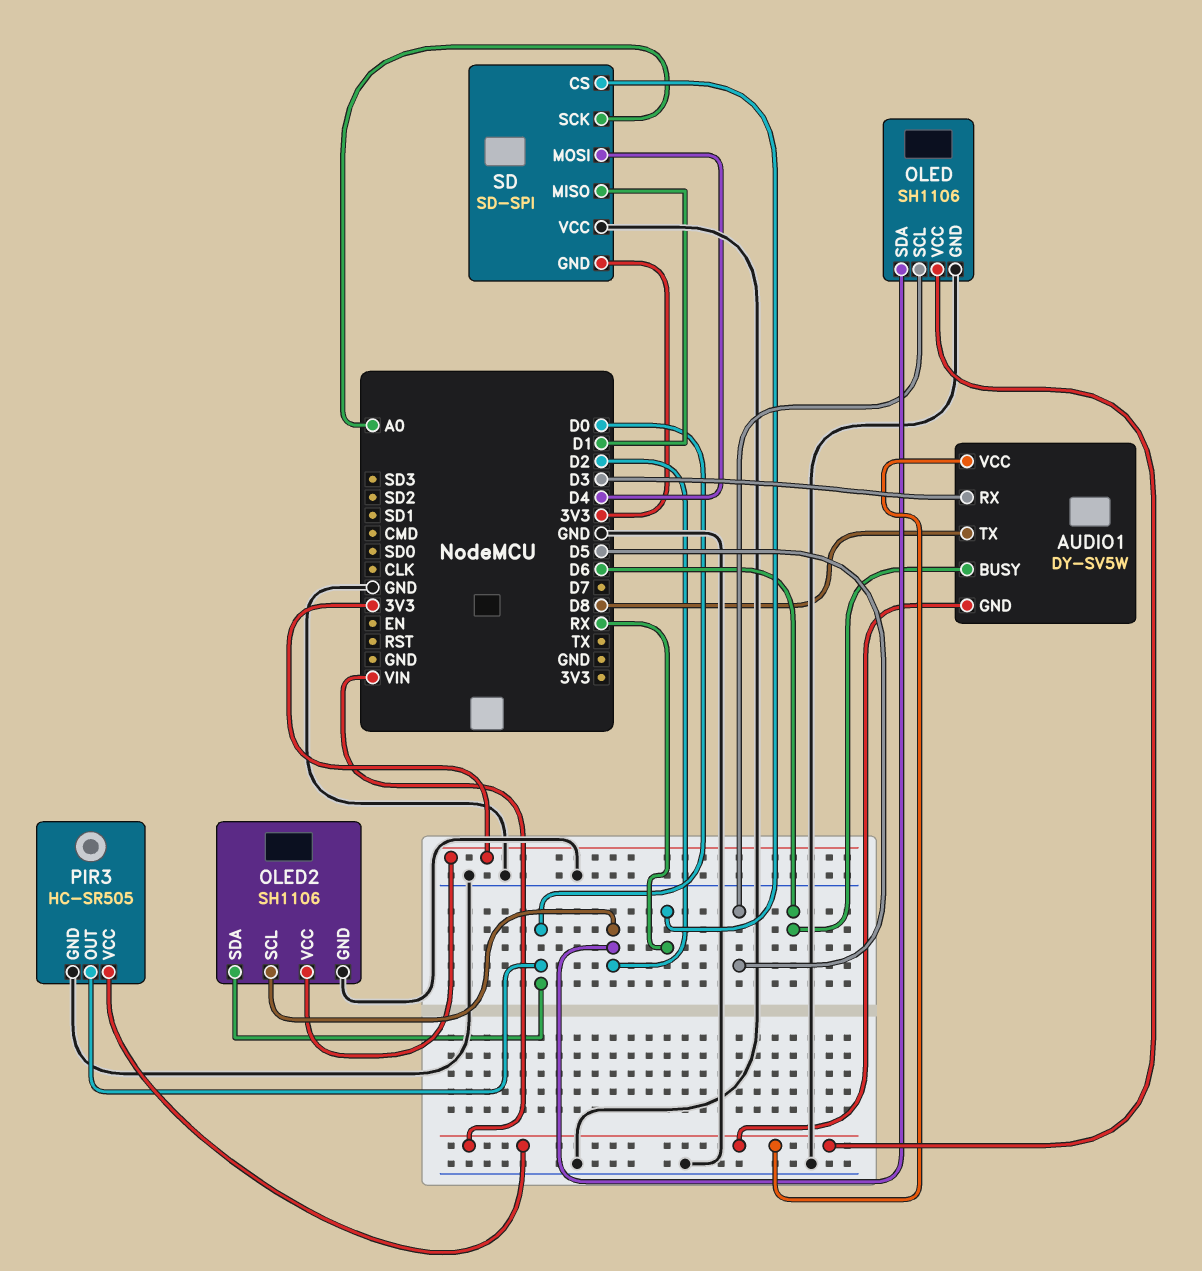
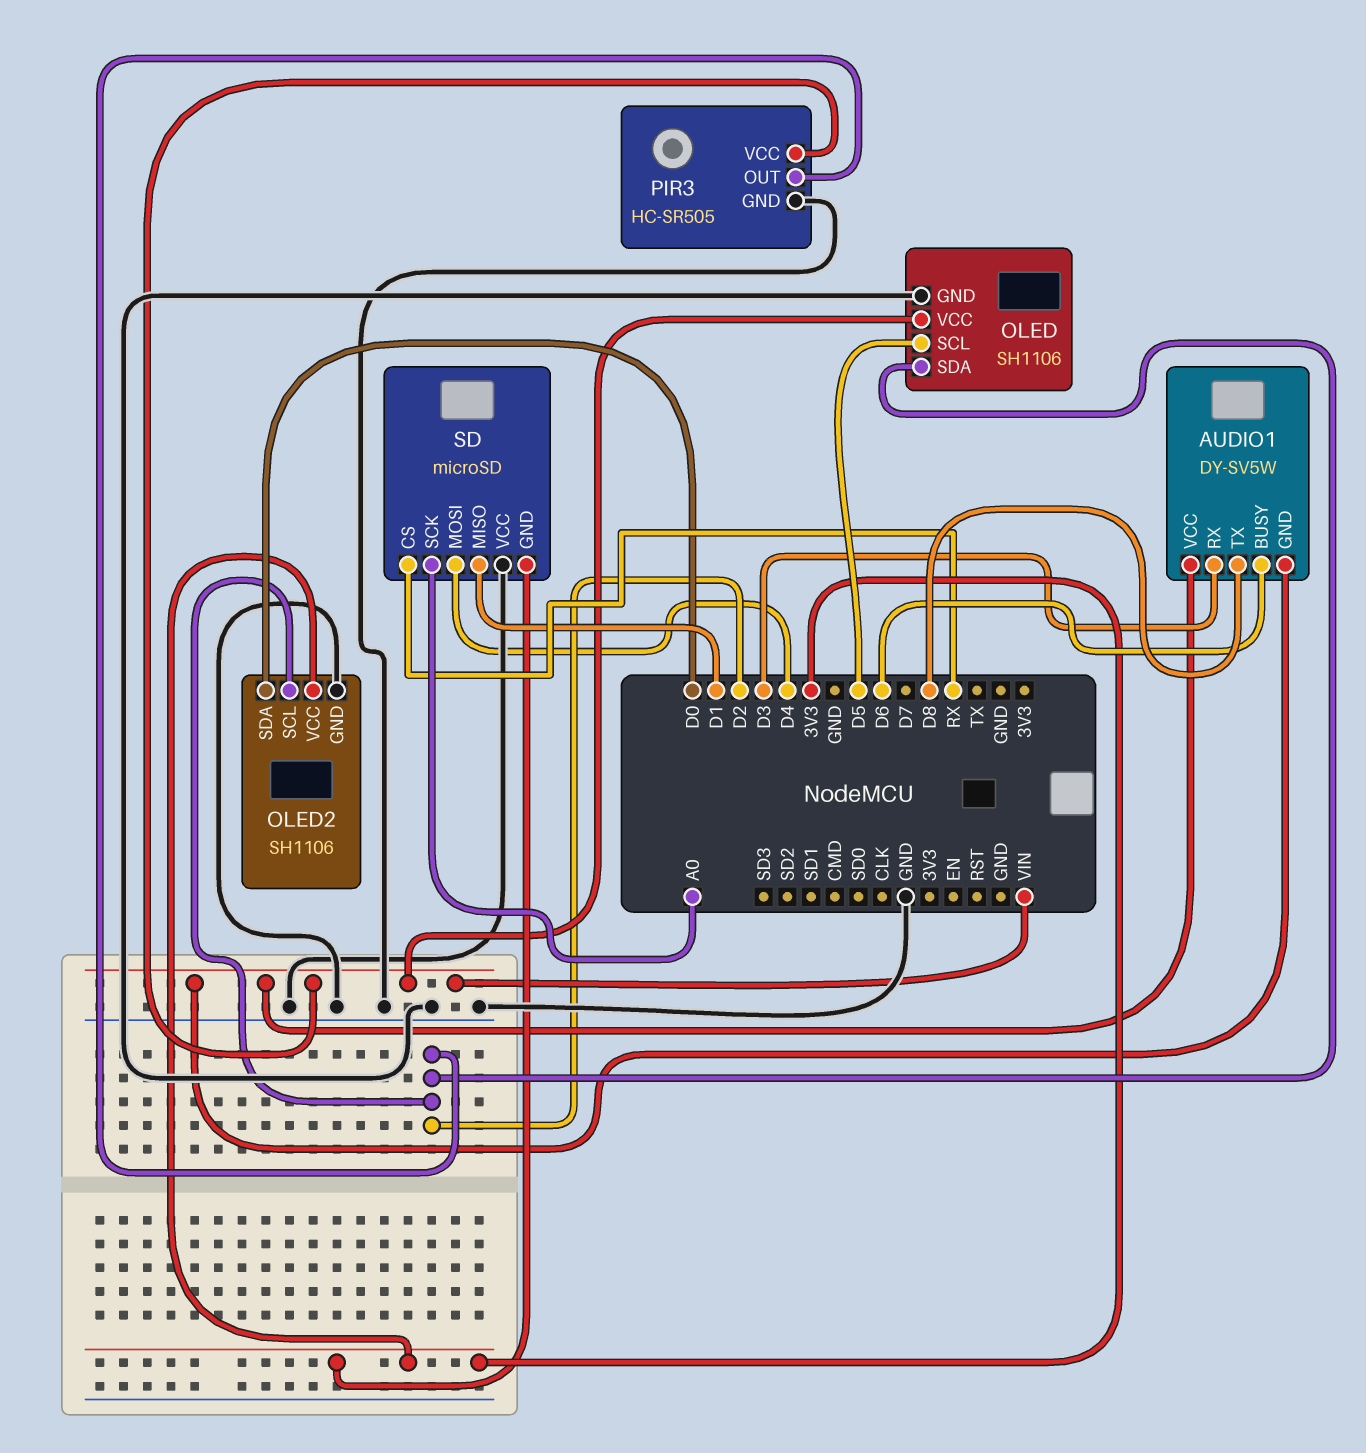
PIR3 pin OUT: D0 -> D2
SD: SD-SPI -> microSD

